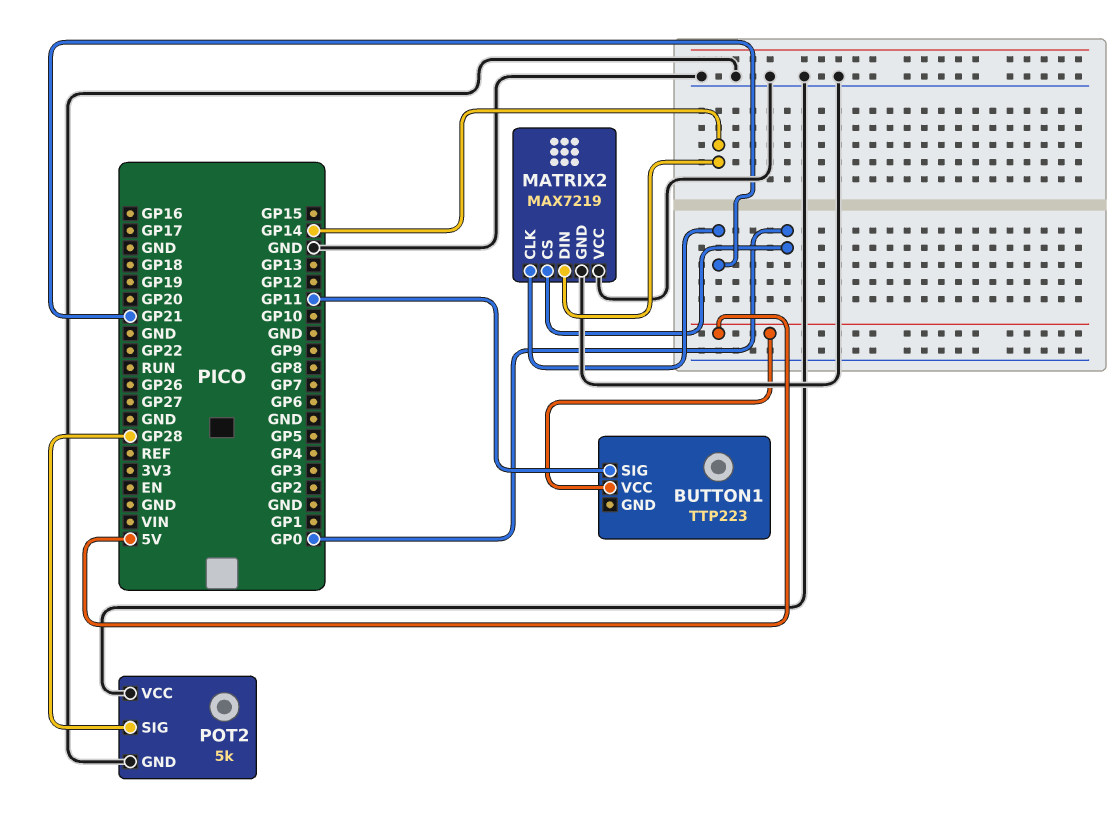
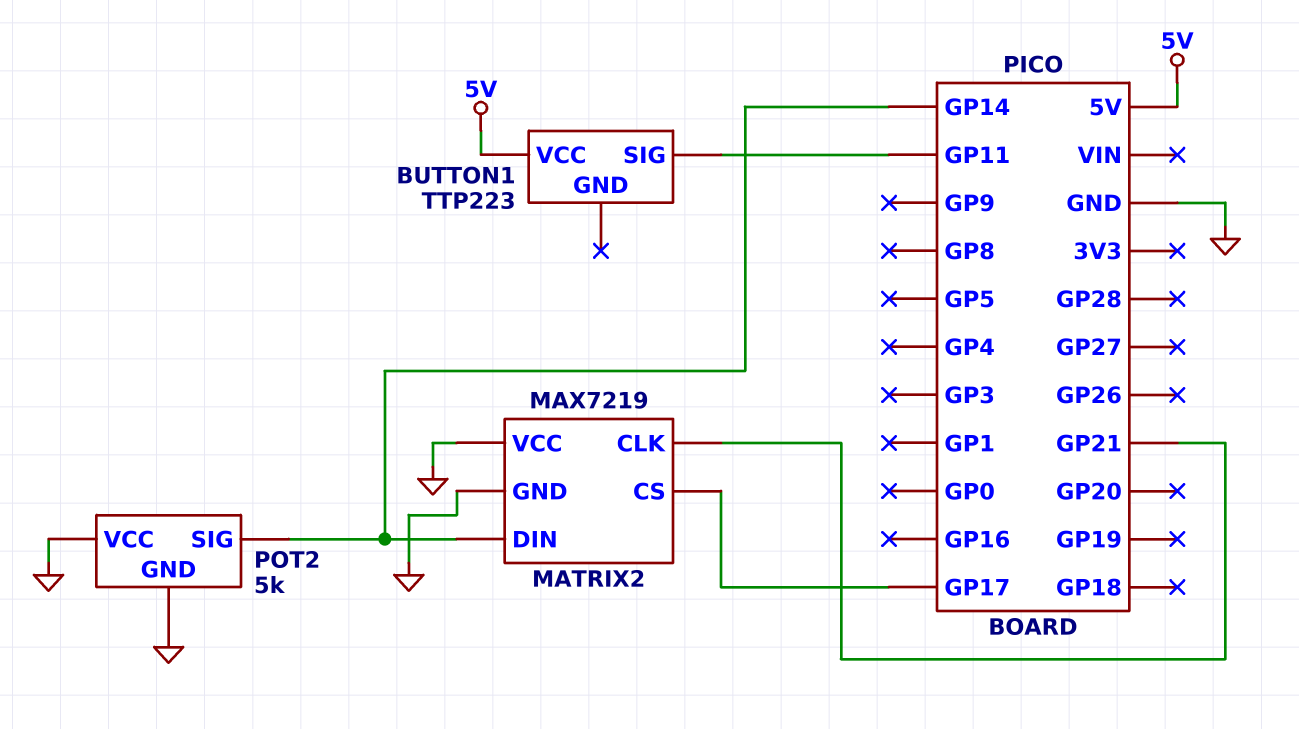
MATRIX2 pin CS: GP0 -> GP17
POT2 pin SIG: GP28 -> GP14

